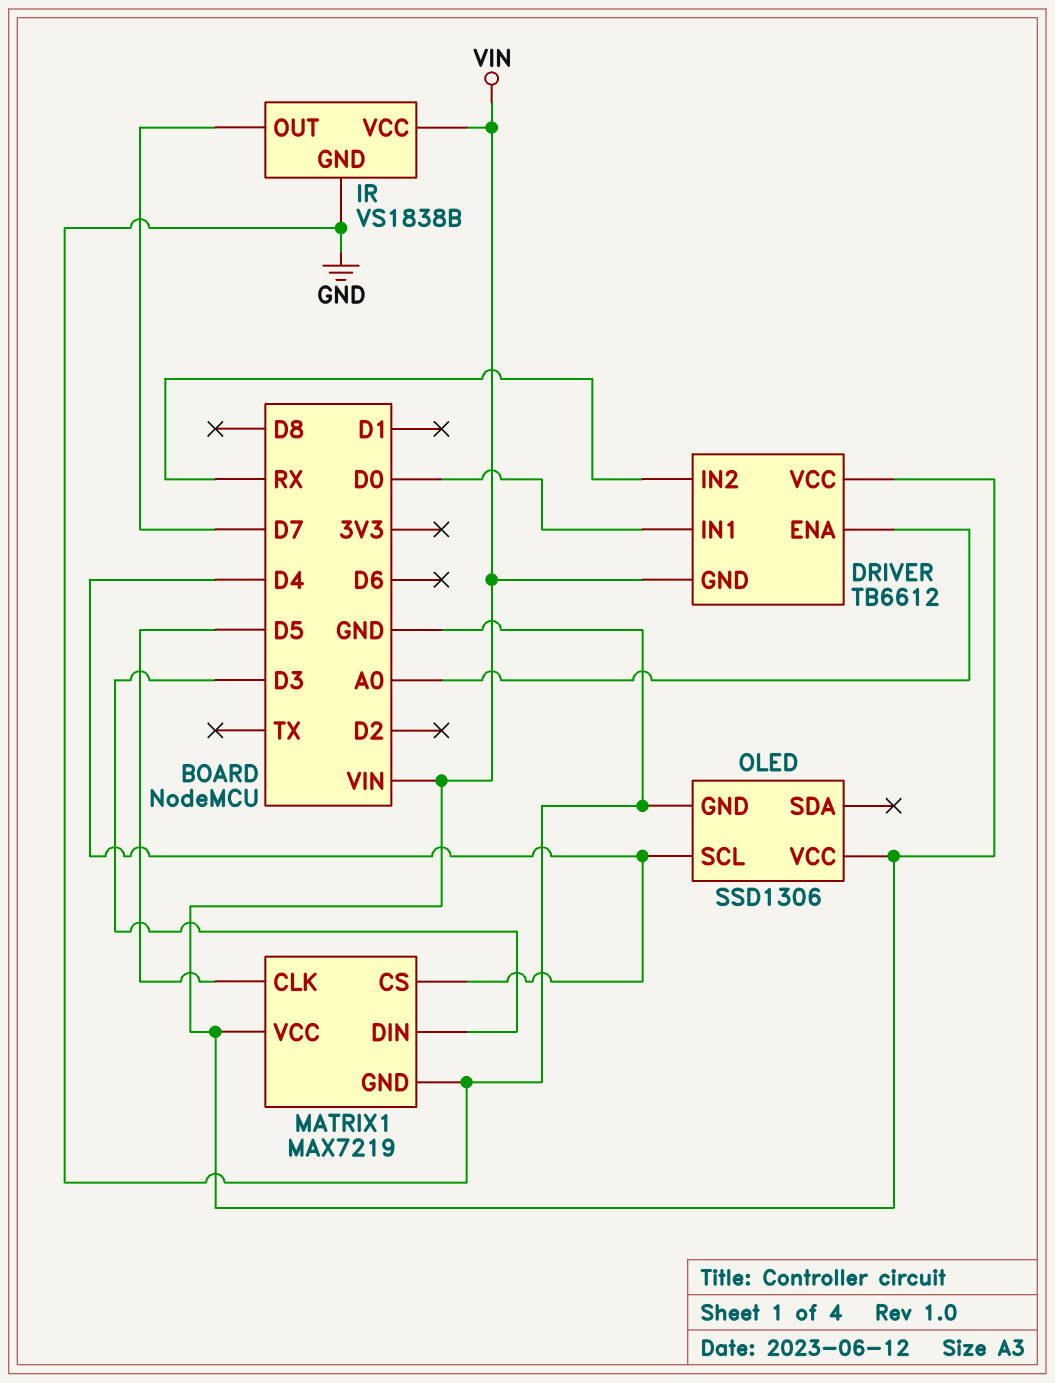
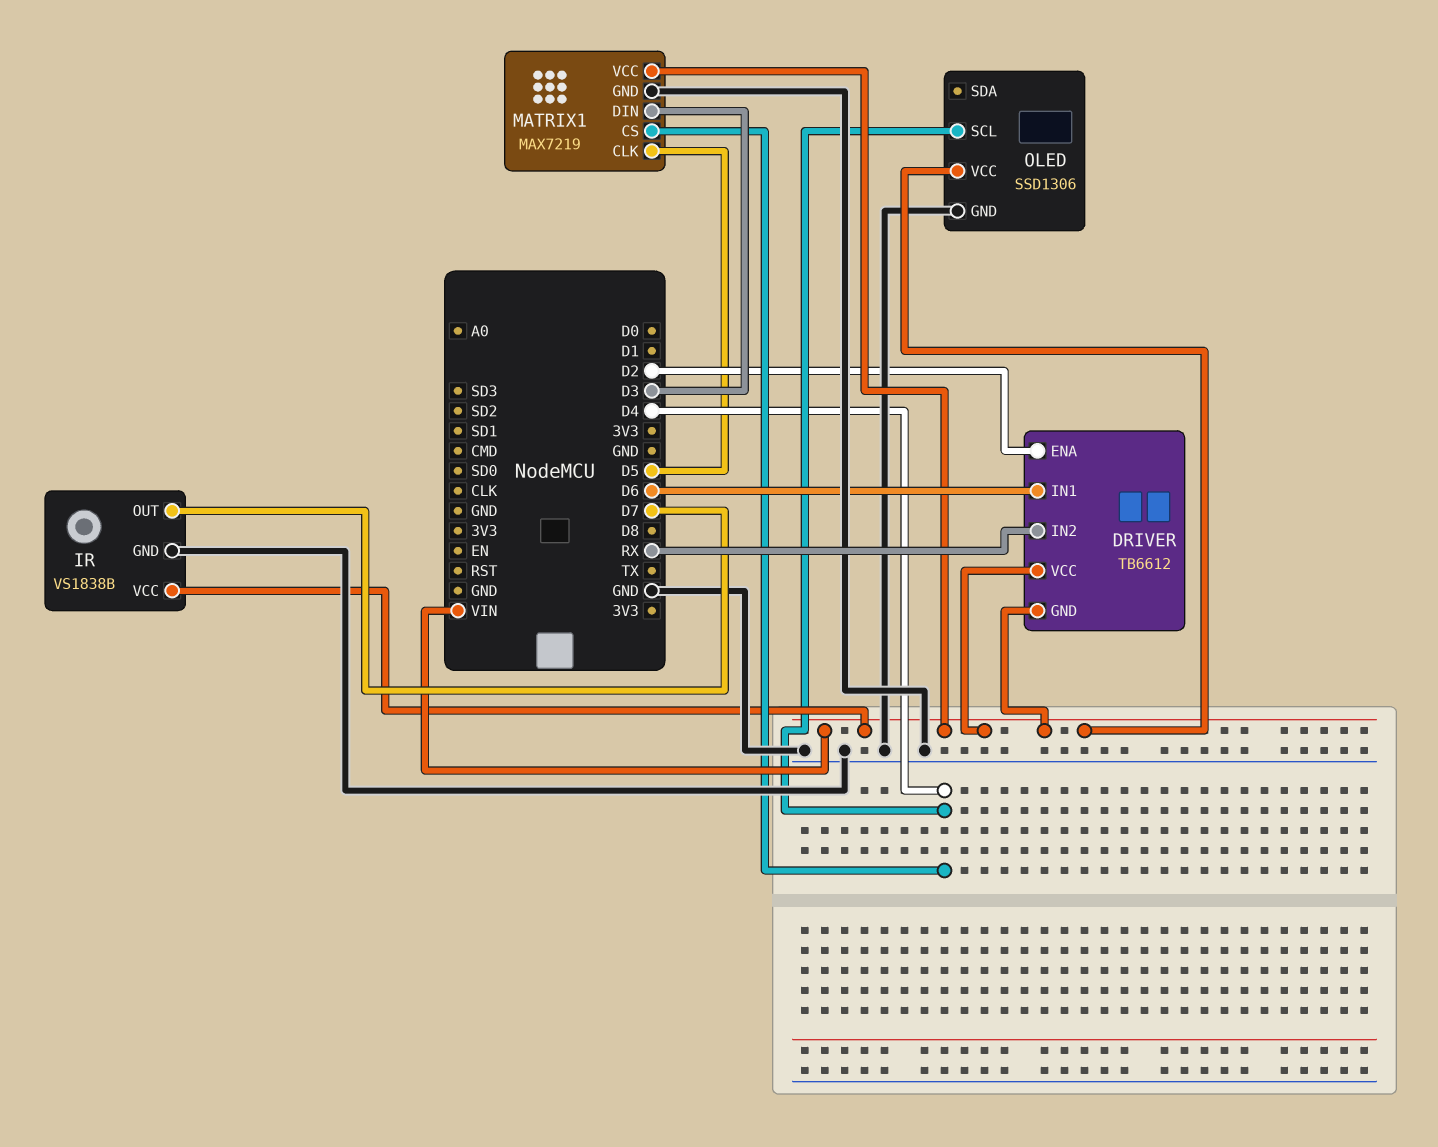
DRIVER pin ENA: A0 -> D2
DRIVER pin IN1: D0 -> D6

